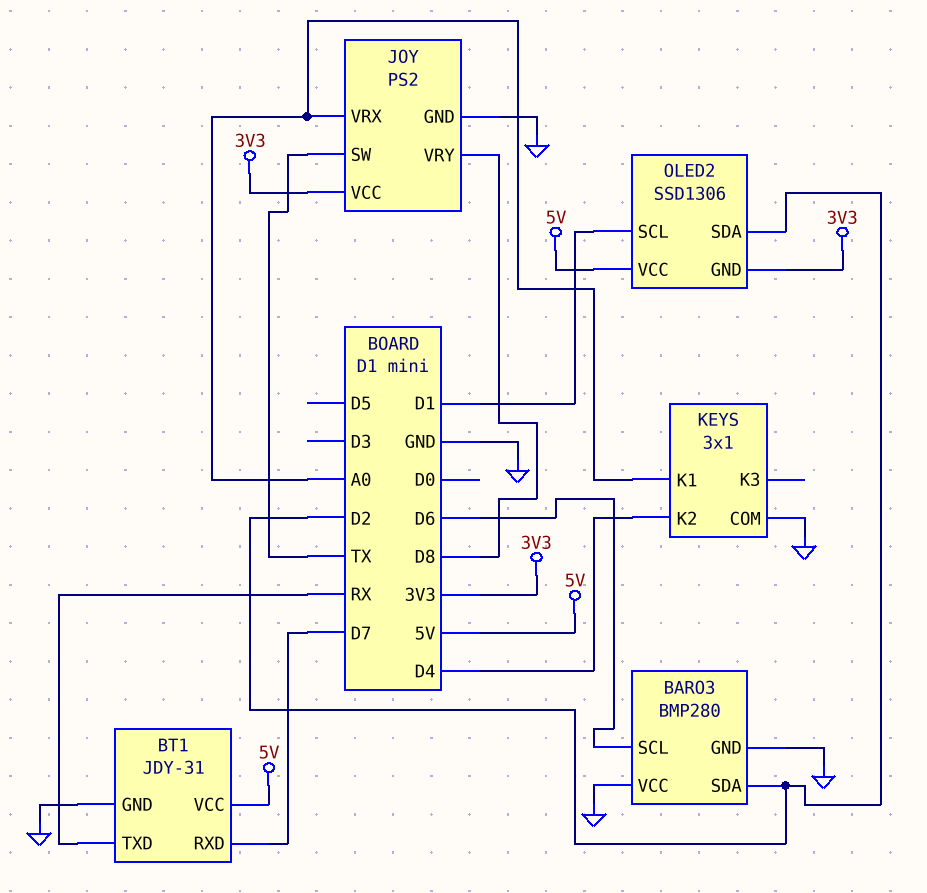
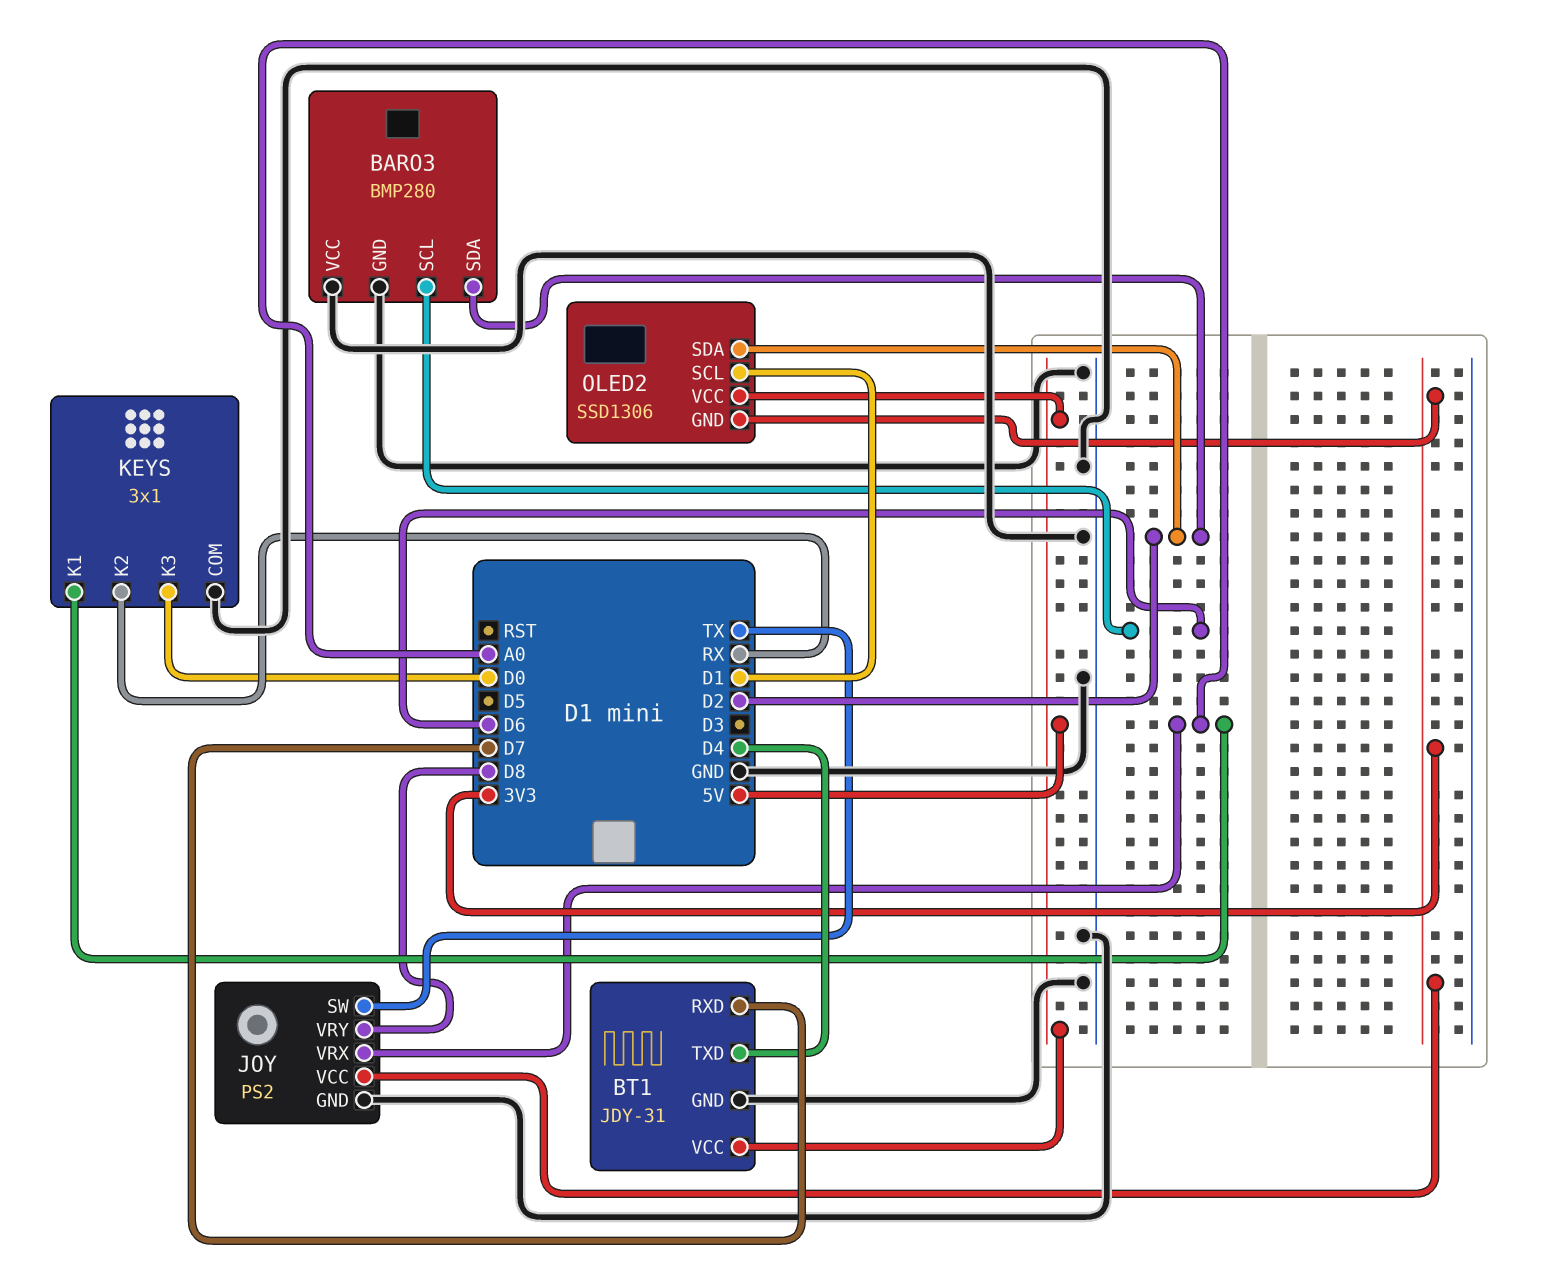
BT1 pin TXD: RX -> D4
KEYS pin K2: D4 -> RX
KEYS pin K3: none -> D0

